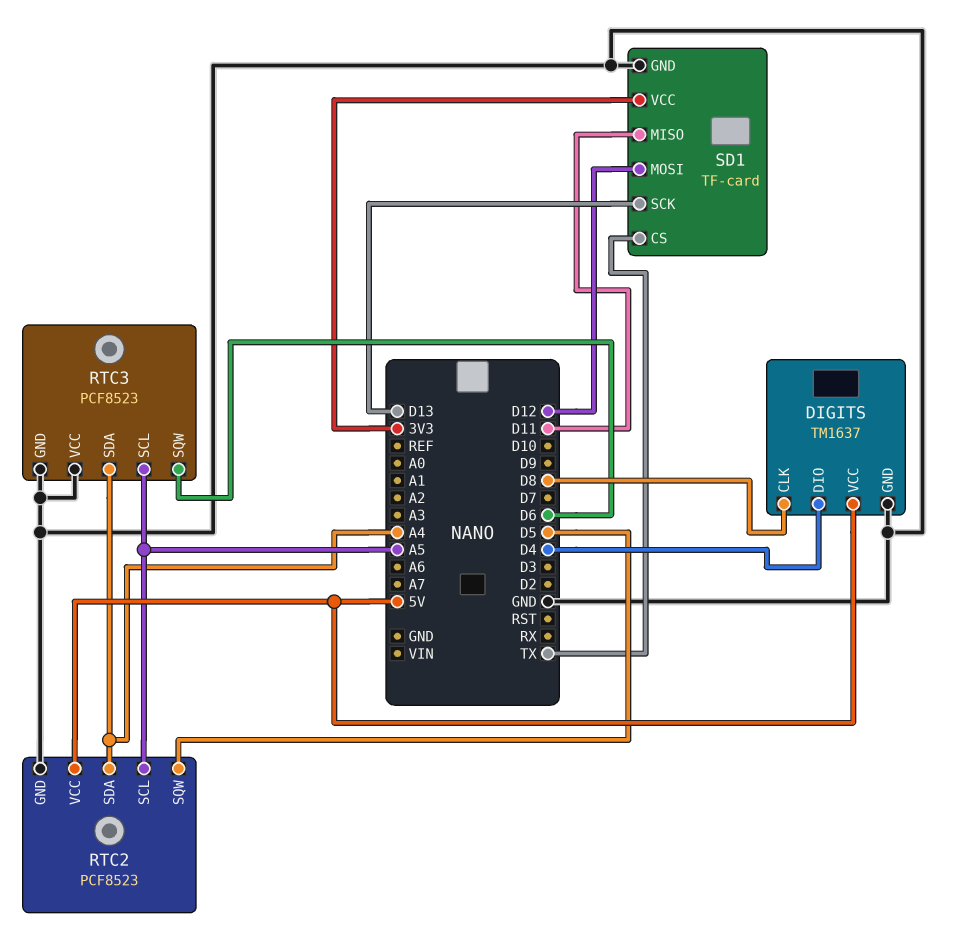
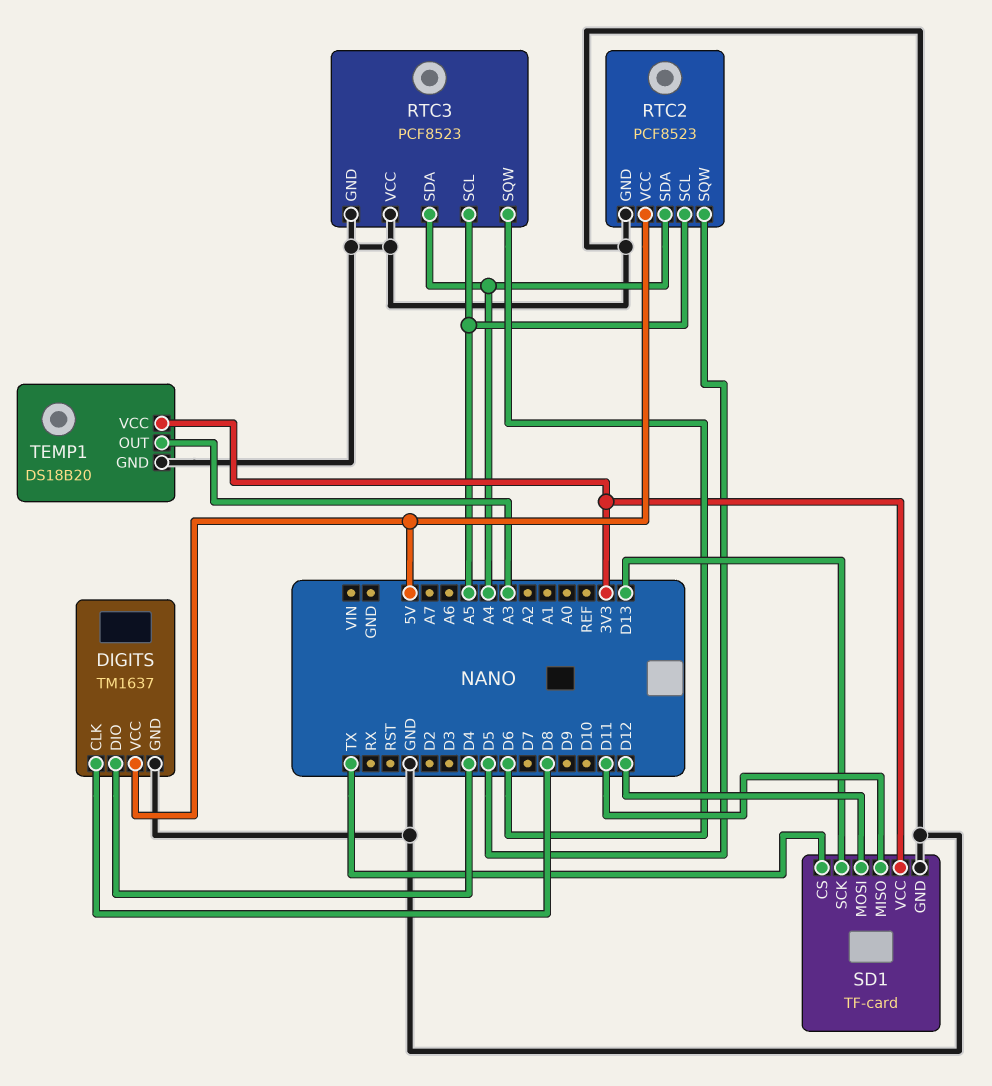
TEMP1: none -> DS18B20
TEMP1 pin GND: none -> GND
TEMP1 pin OUT: none -> A3
TEMP1 pin VCC: none -> 3V3

